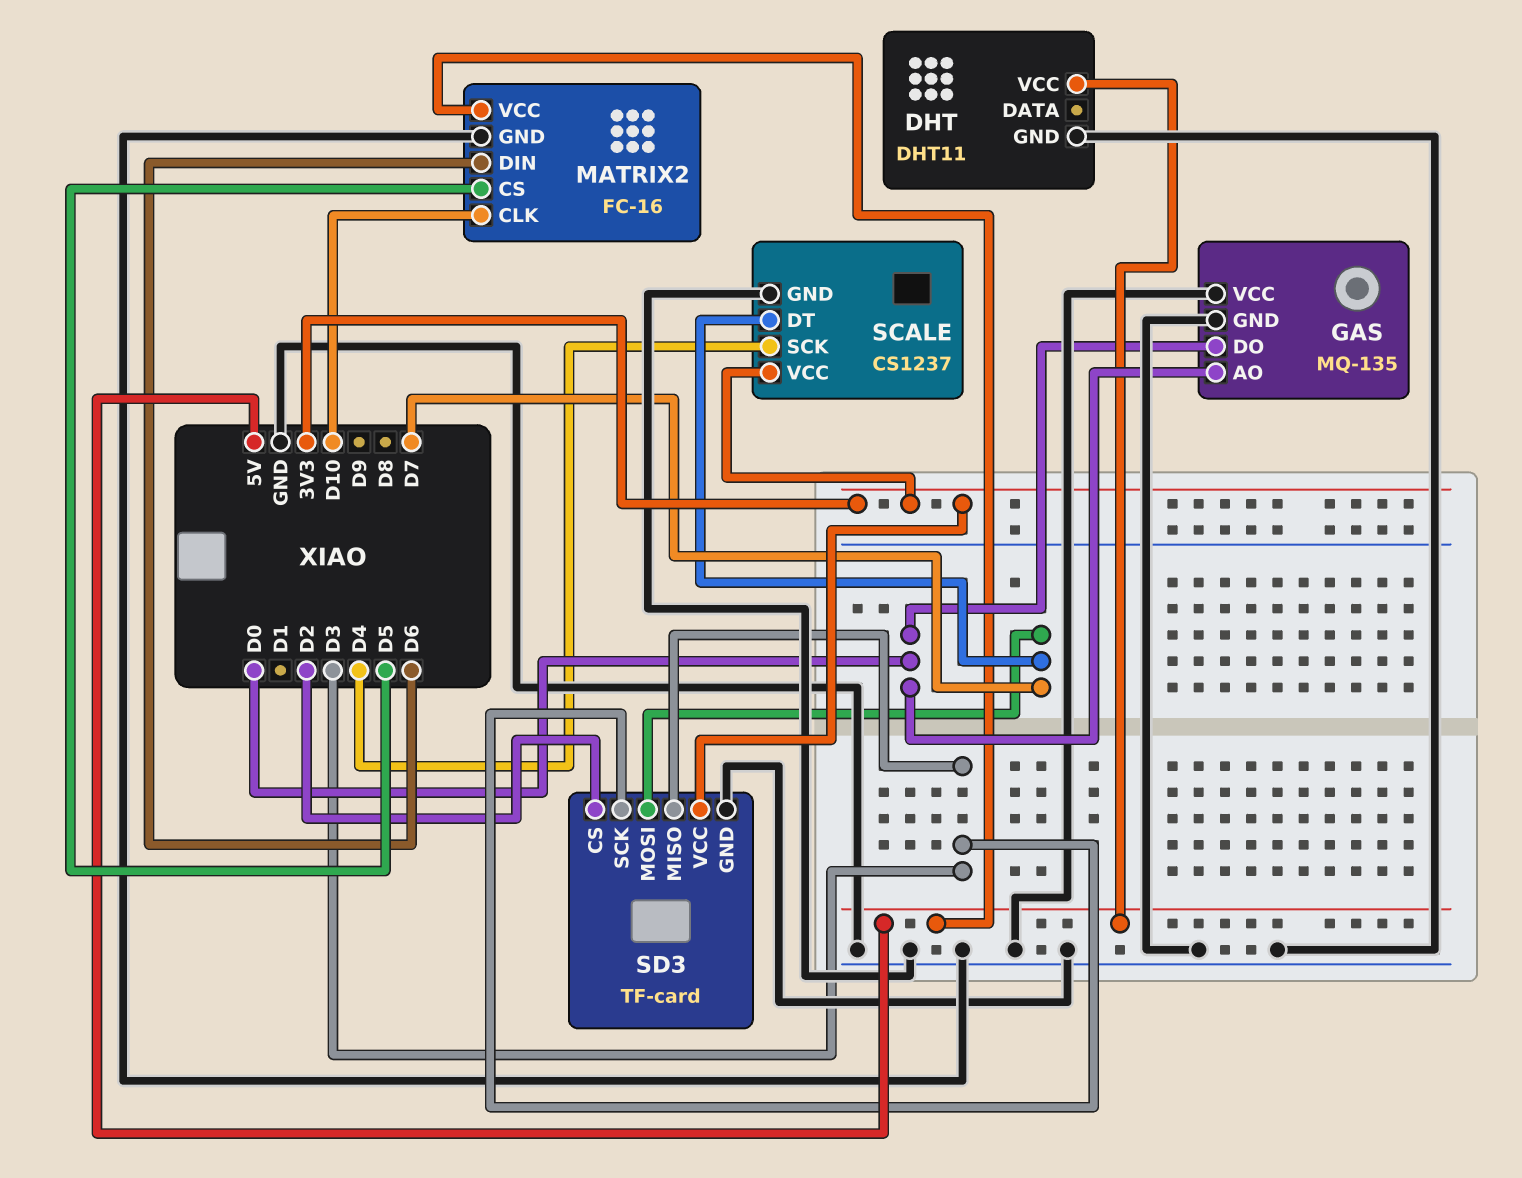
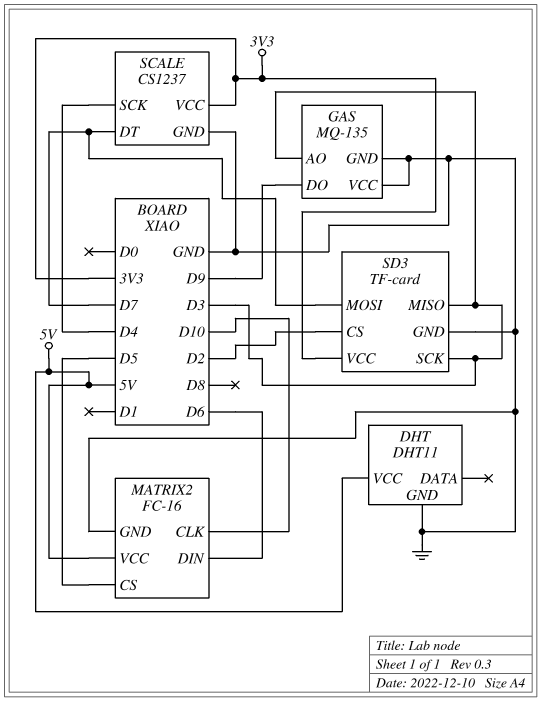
GAS pin AO: D0 -> D3
GAS pin DO: D0 -> D9

